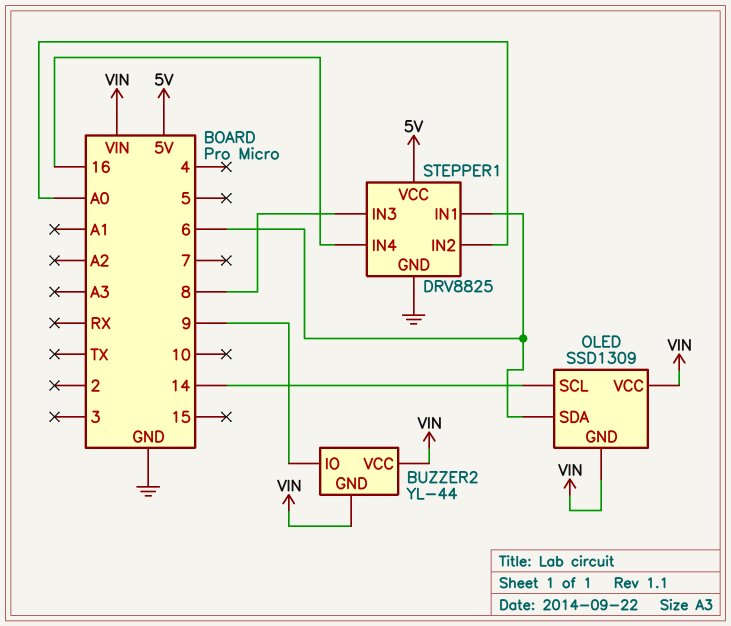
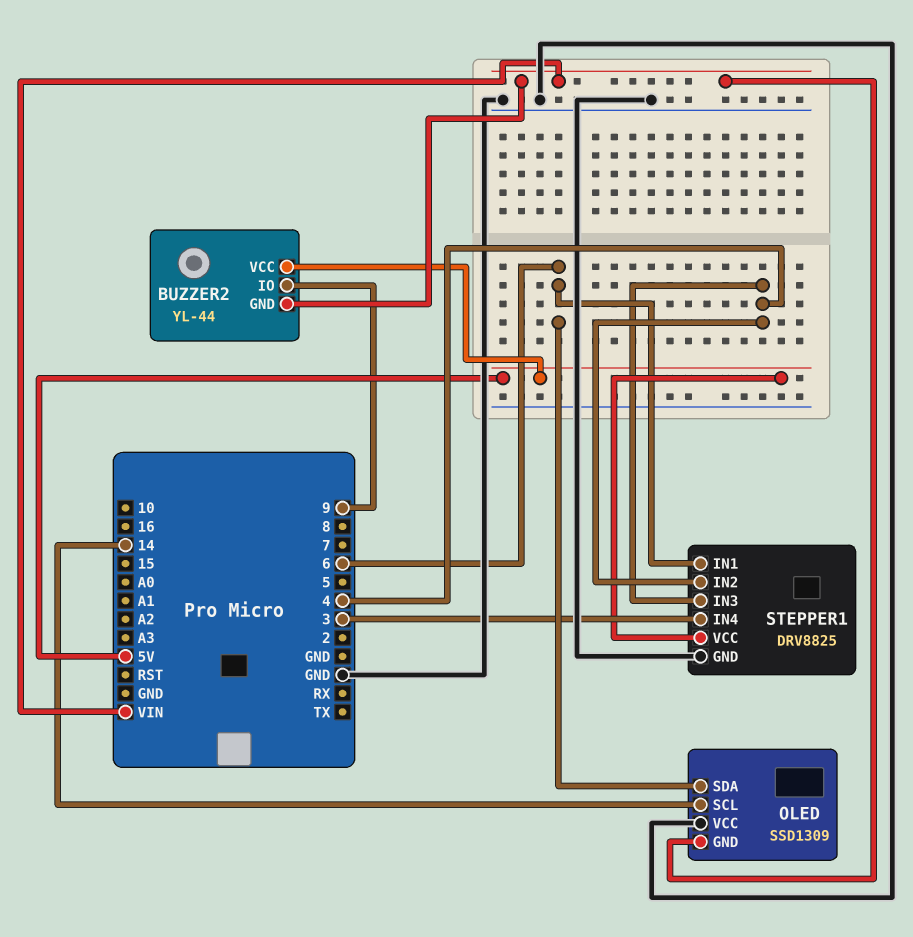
BUZZER2 pin VCC: VIN -> 5V
OLED pin VCC: VIN -> GND
STEPPER1 pin IN2: A0 -> 4
STEPPER1 pin IN3: 8 -> 4
STEPPER1 pin IN4: 16 -> 3

